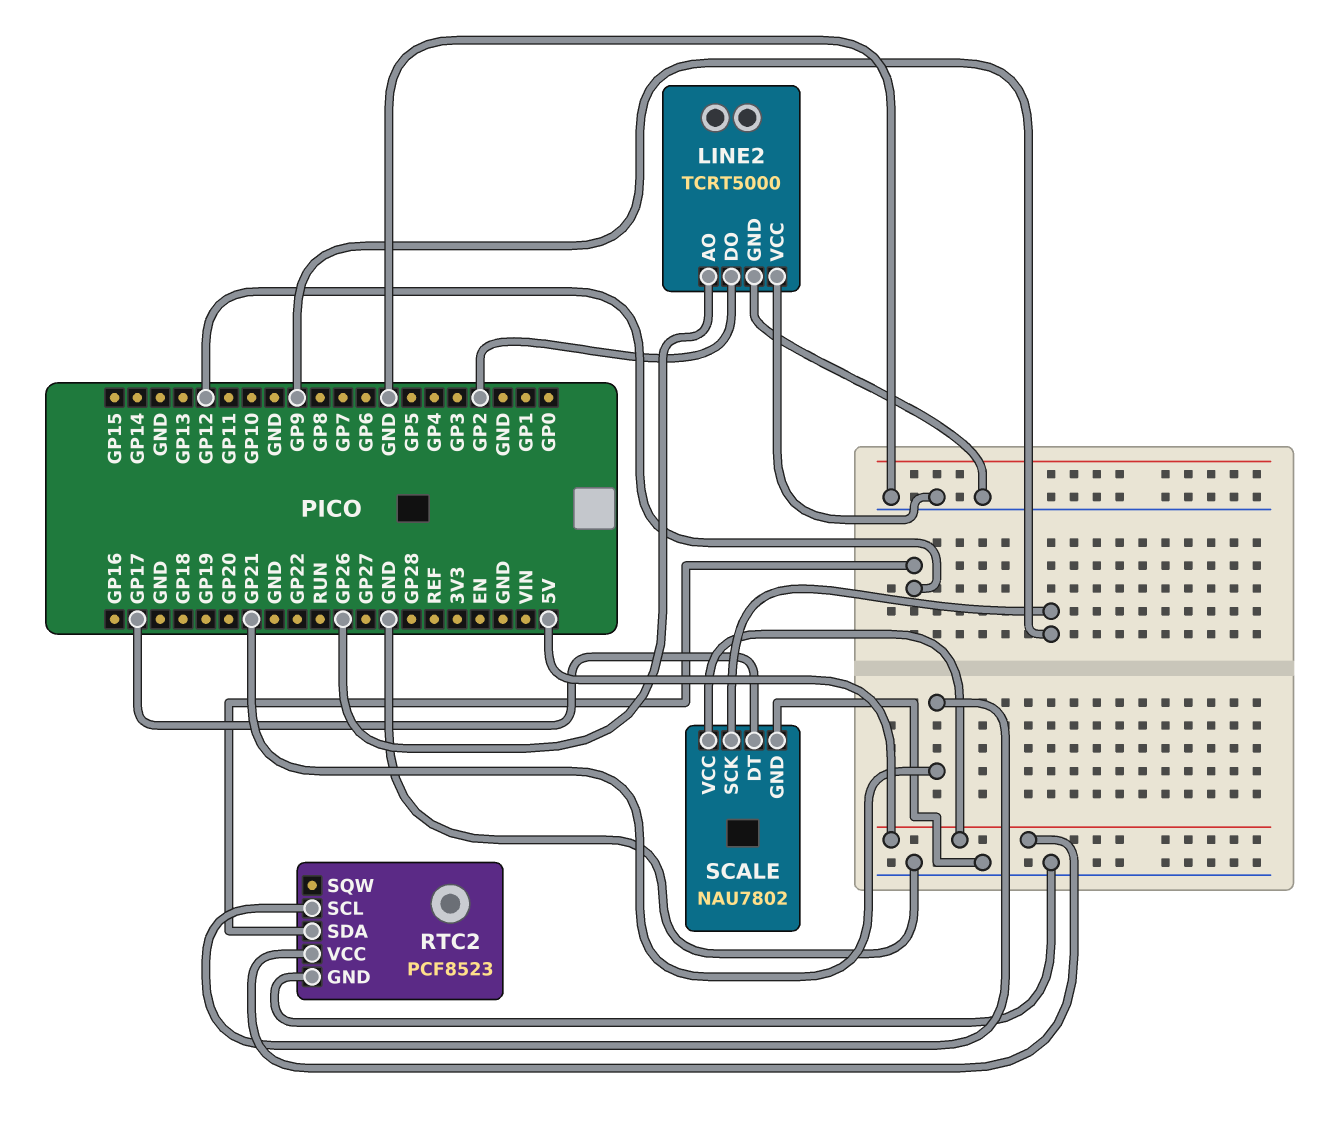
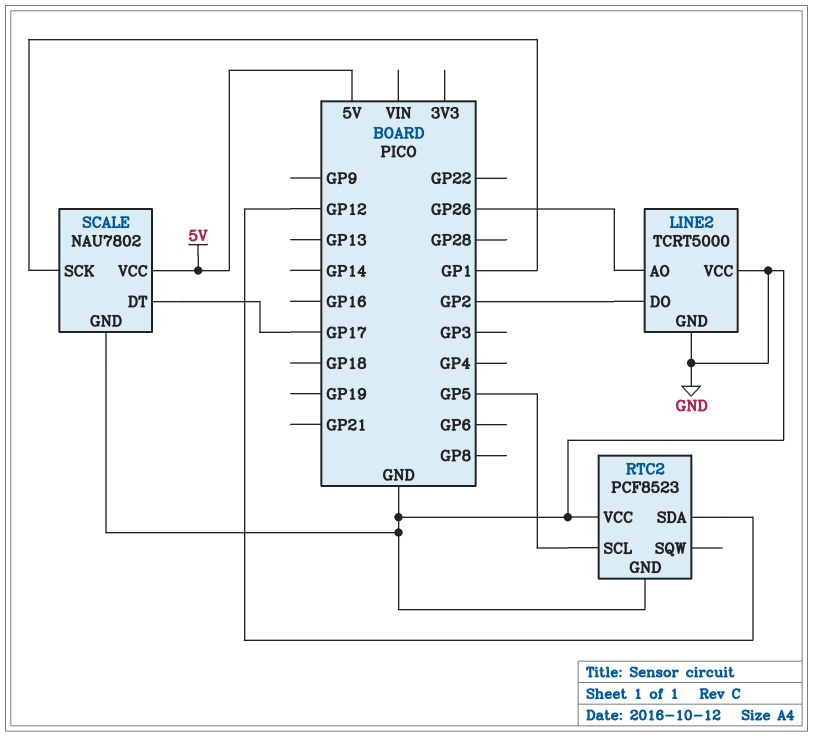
RTC2 pin SCL: GP21 -> GP5
RTC2 pin VCC: 5V -> GND
SCALE pin SCK: GP9 -> GP1

